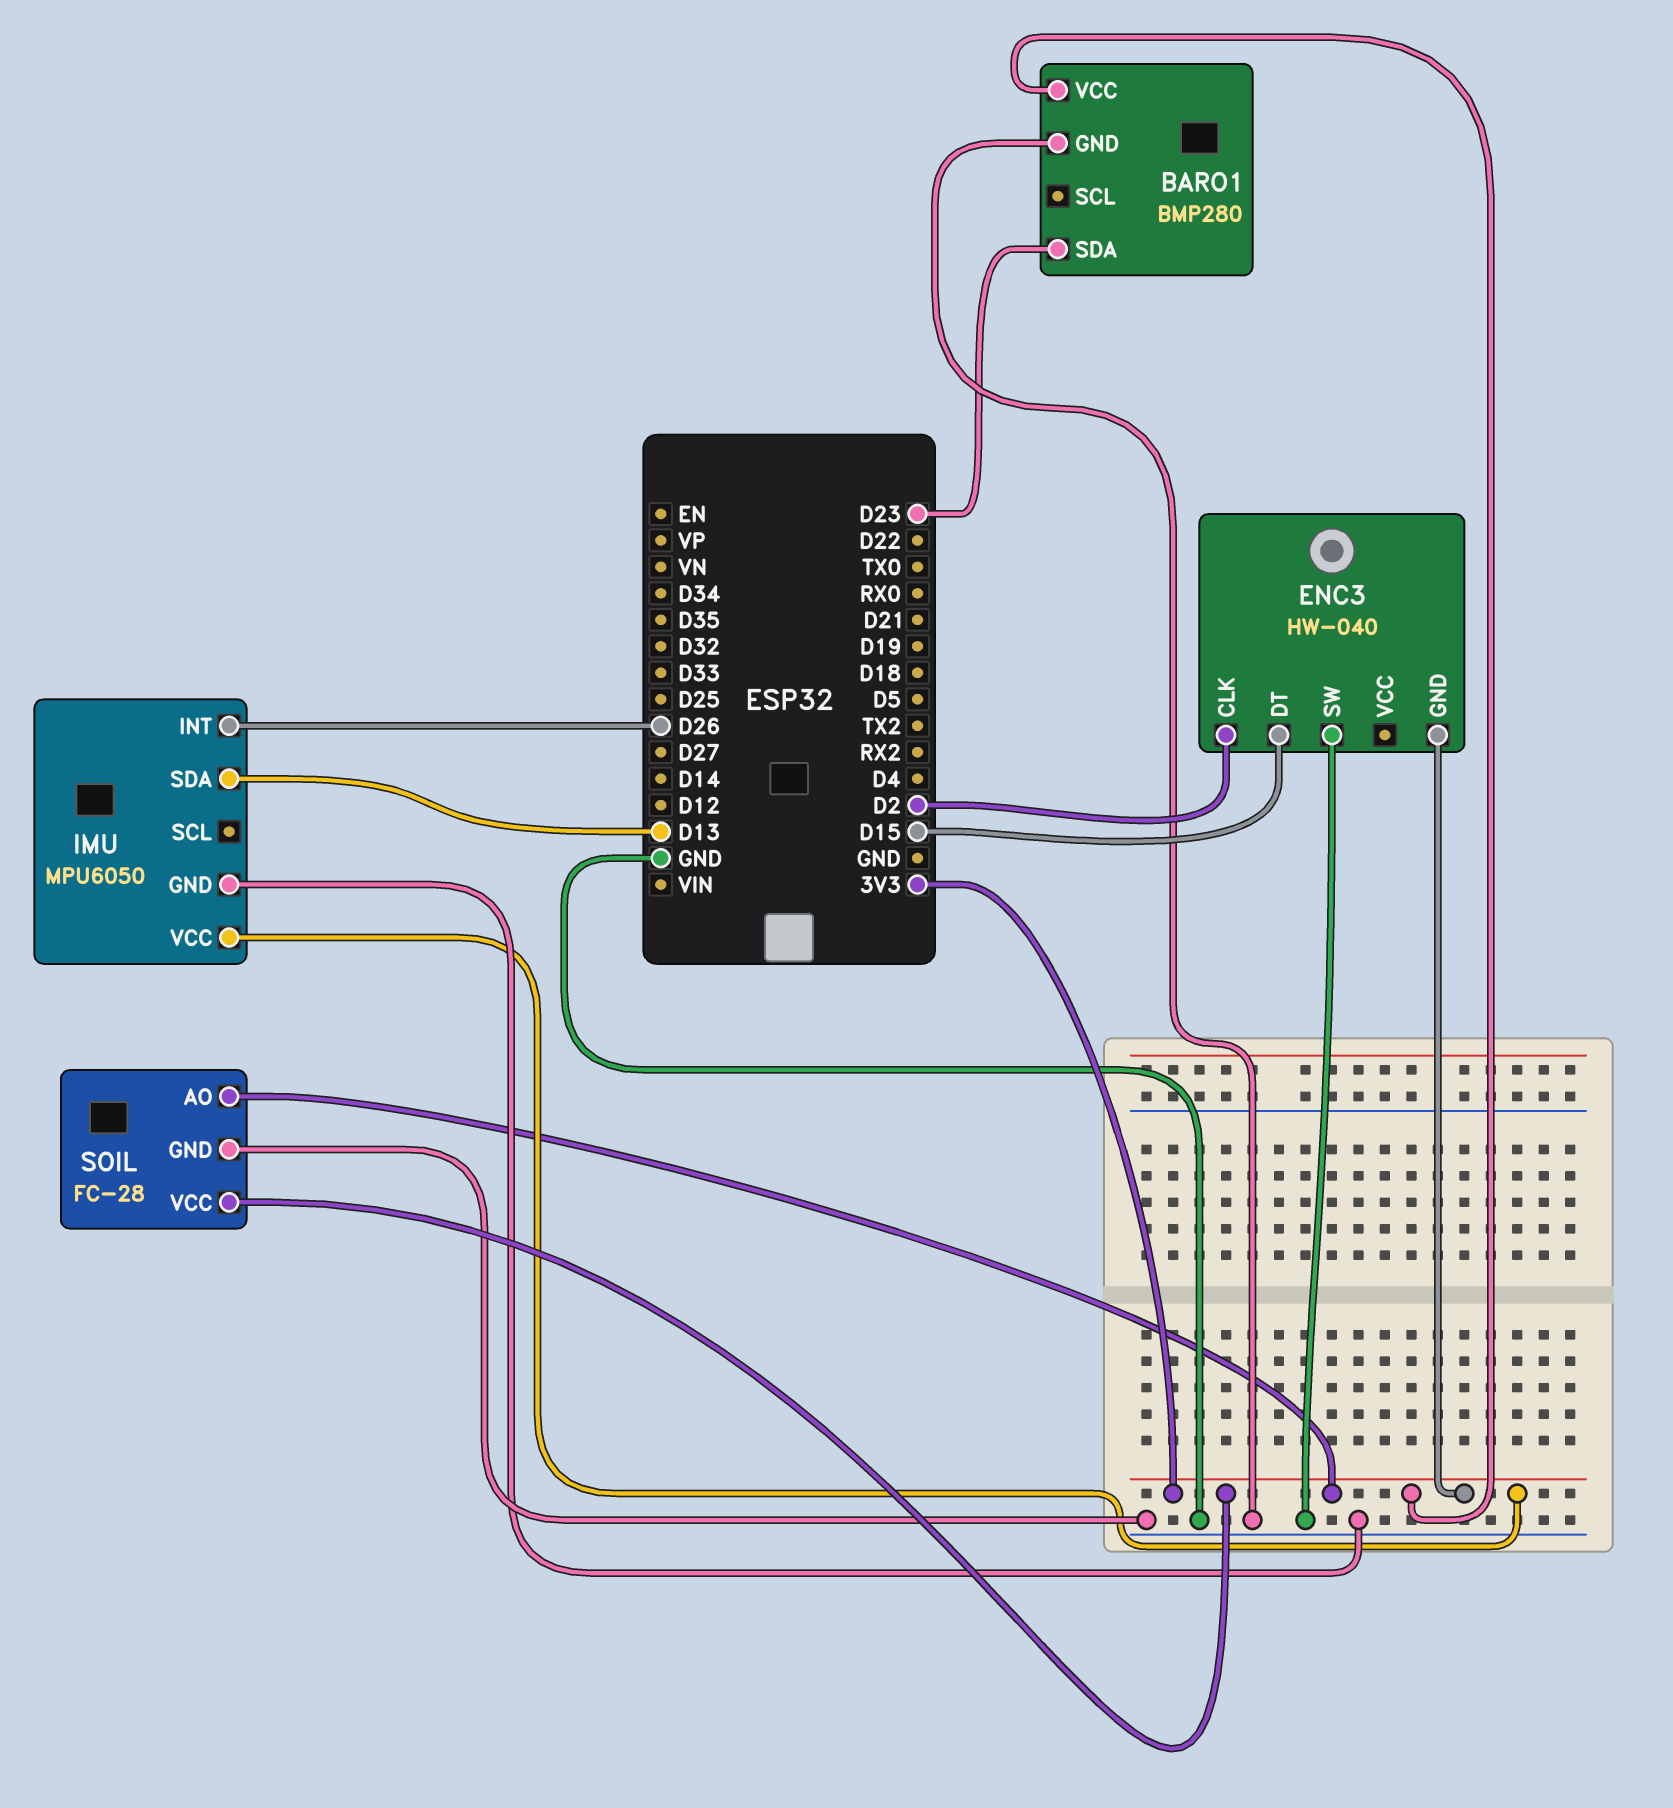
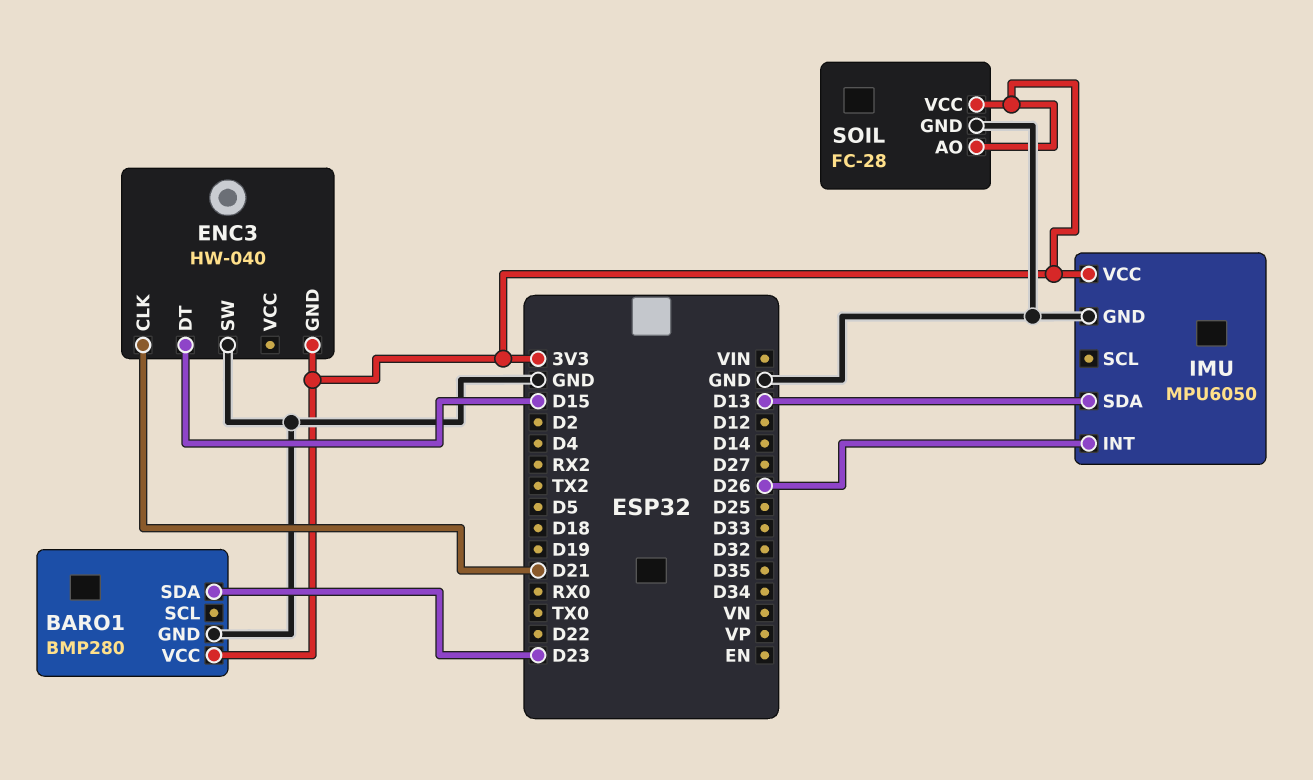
ENC3 pin CLK: D2 -> D21

